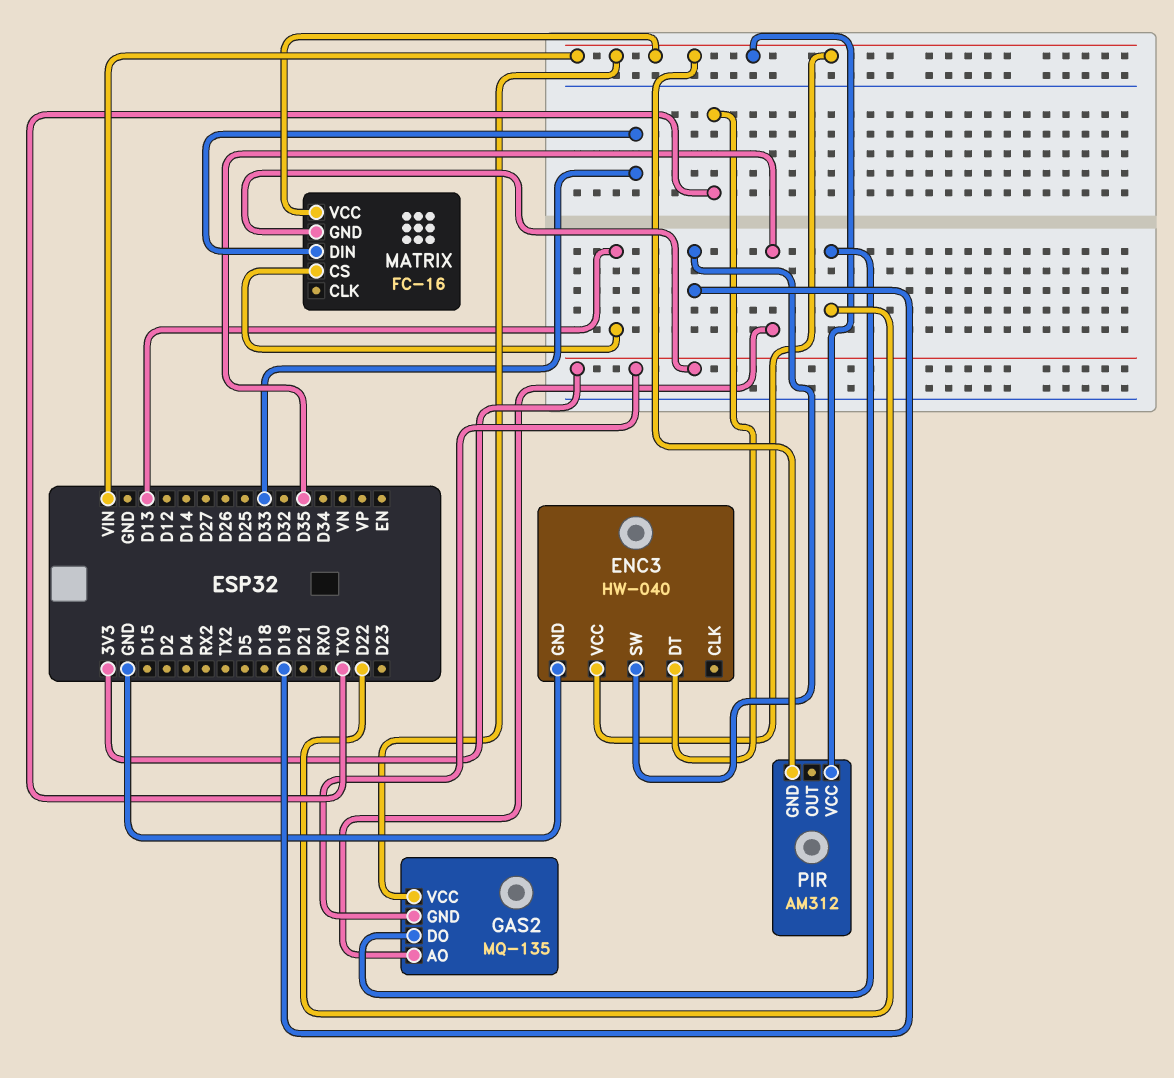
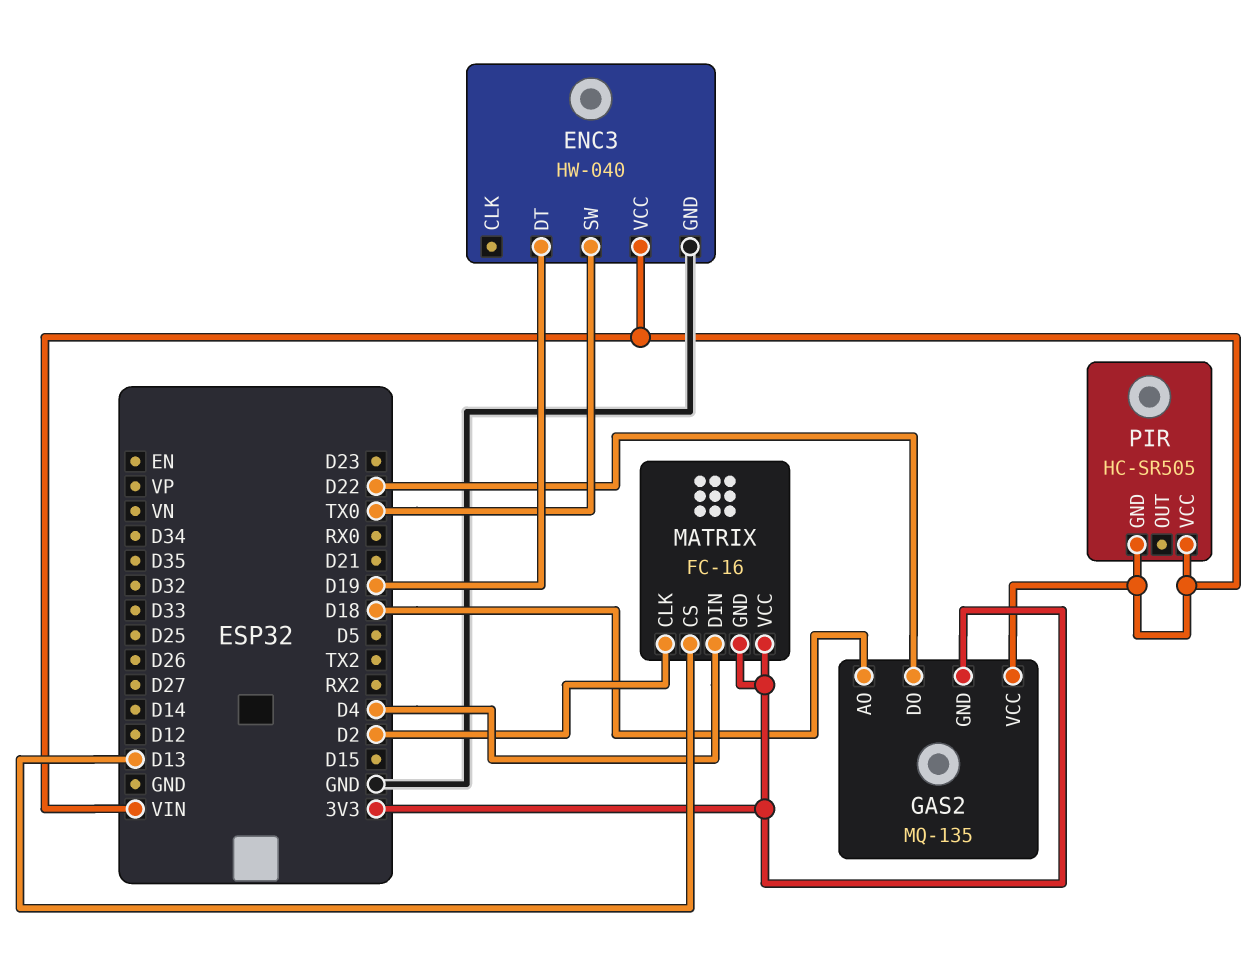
ENC3 pin DT: TX0 -> D19
ENC3 pin SW: D19 -> TX0
GAS2 pin AO: D35 -> D18
MATRIX pin CLK: none -> D2
MATRIX pin DIN: D33 -> D4
MATRIX pin VCC: VIN -> 3V3
PIR: AM312 -> HC-SR505

